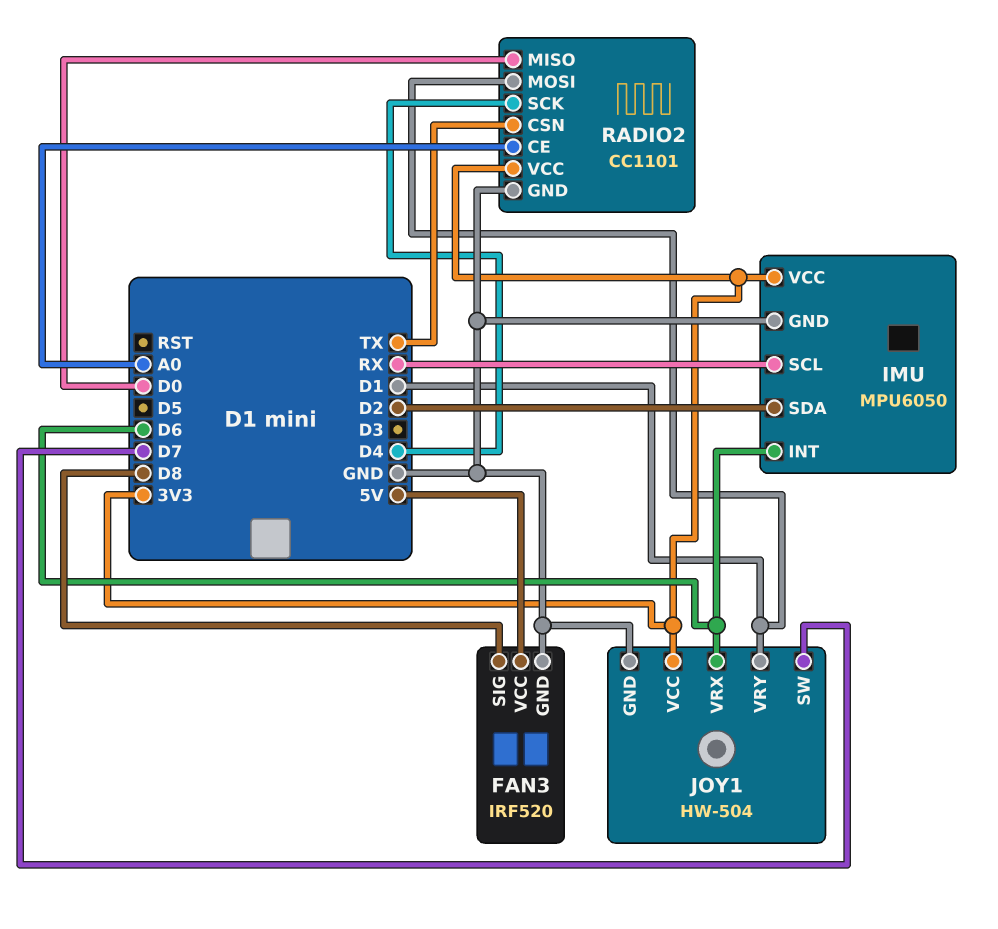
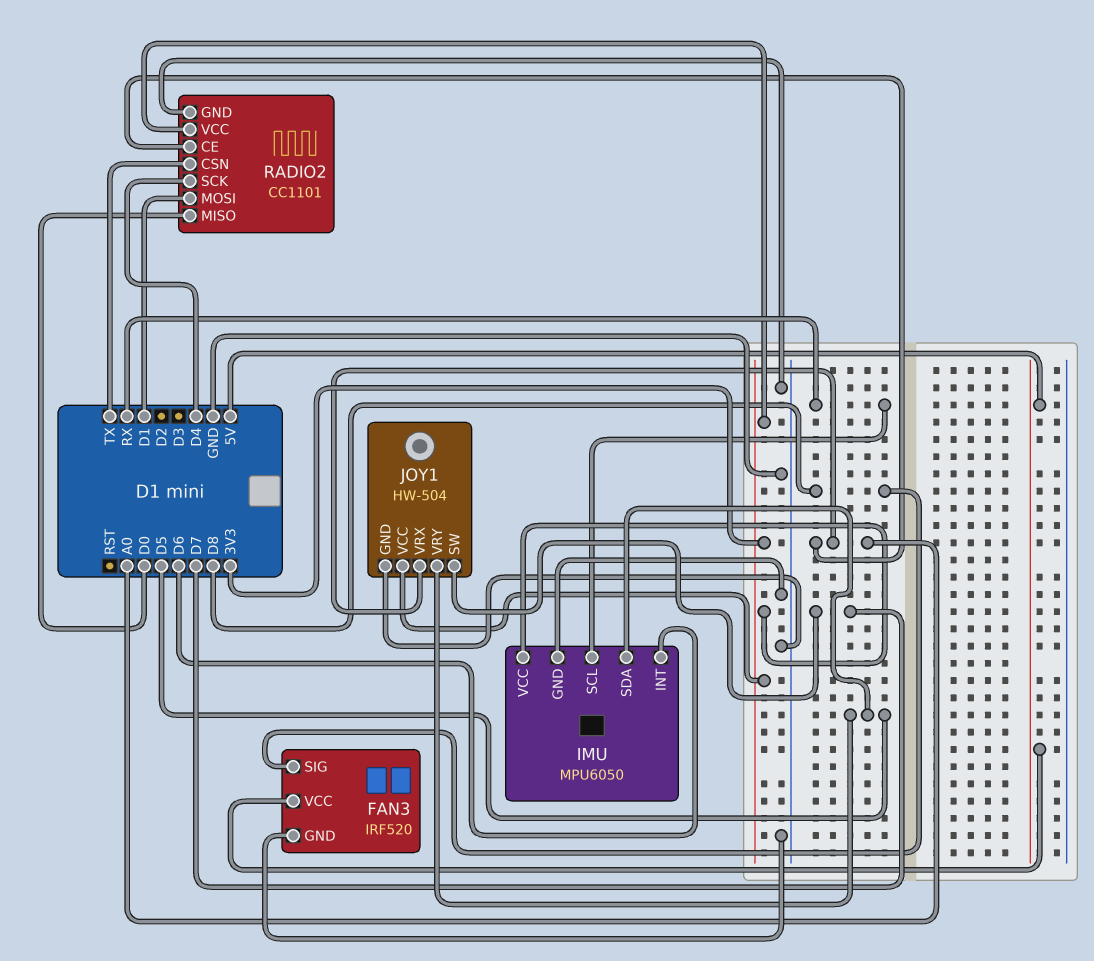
IMU pin SDA: D2 -> D5
JOY1 pin VRX: D6 -> A0
JOY1 pin VRY: D1 -> D5

